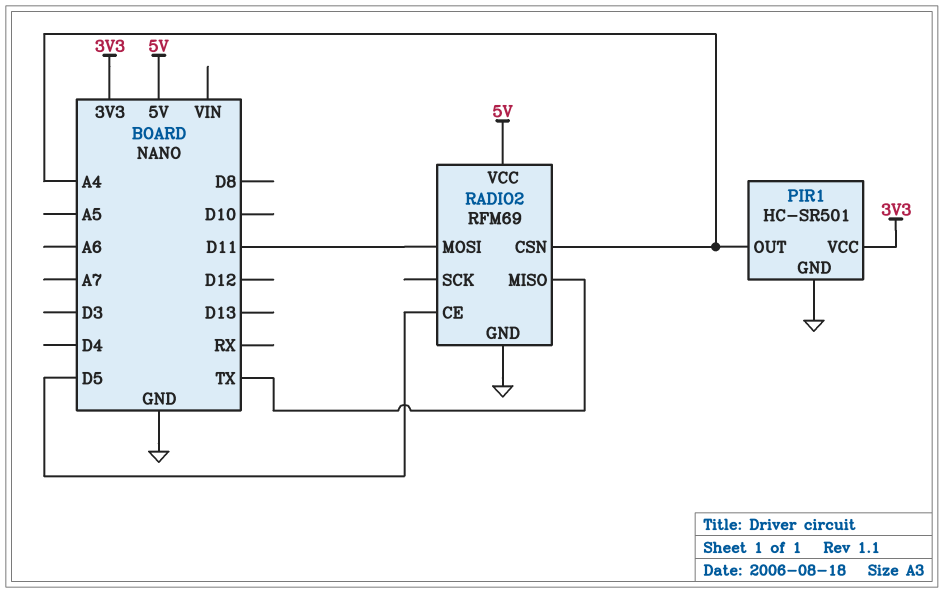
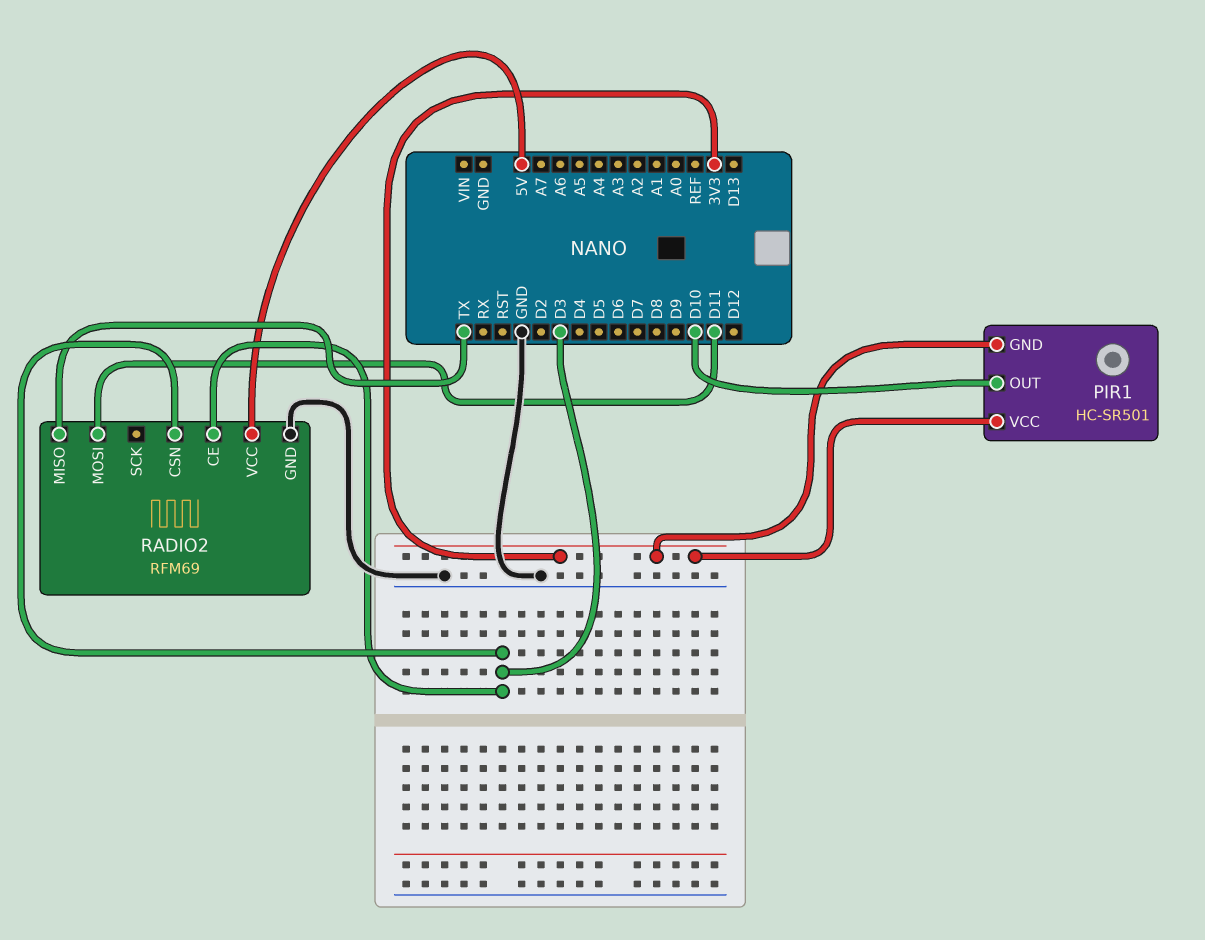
PIR1 pin GND: GND -> 3V3
PIR1 pin OUT: A4 -> D10
RADIO2 pin CE: D5 -> D3
RADIO2 pin CSN: A4 -> D3

